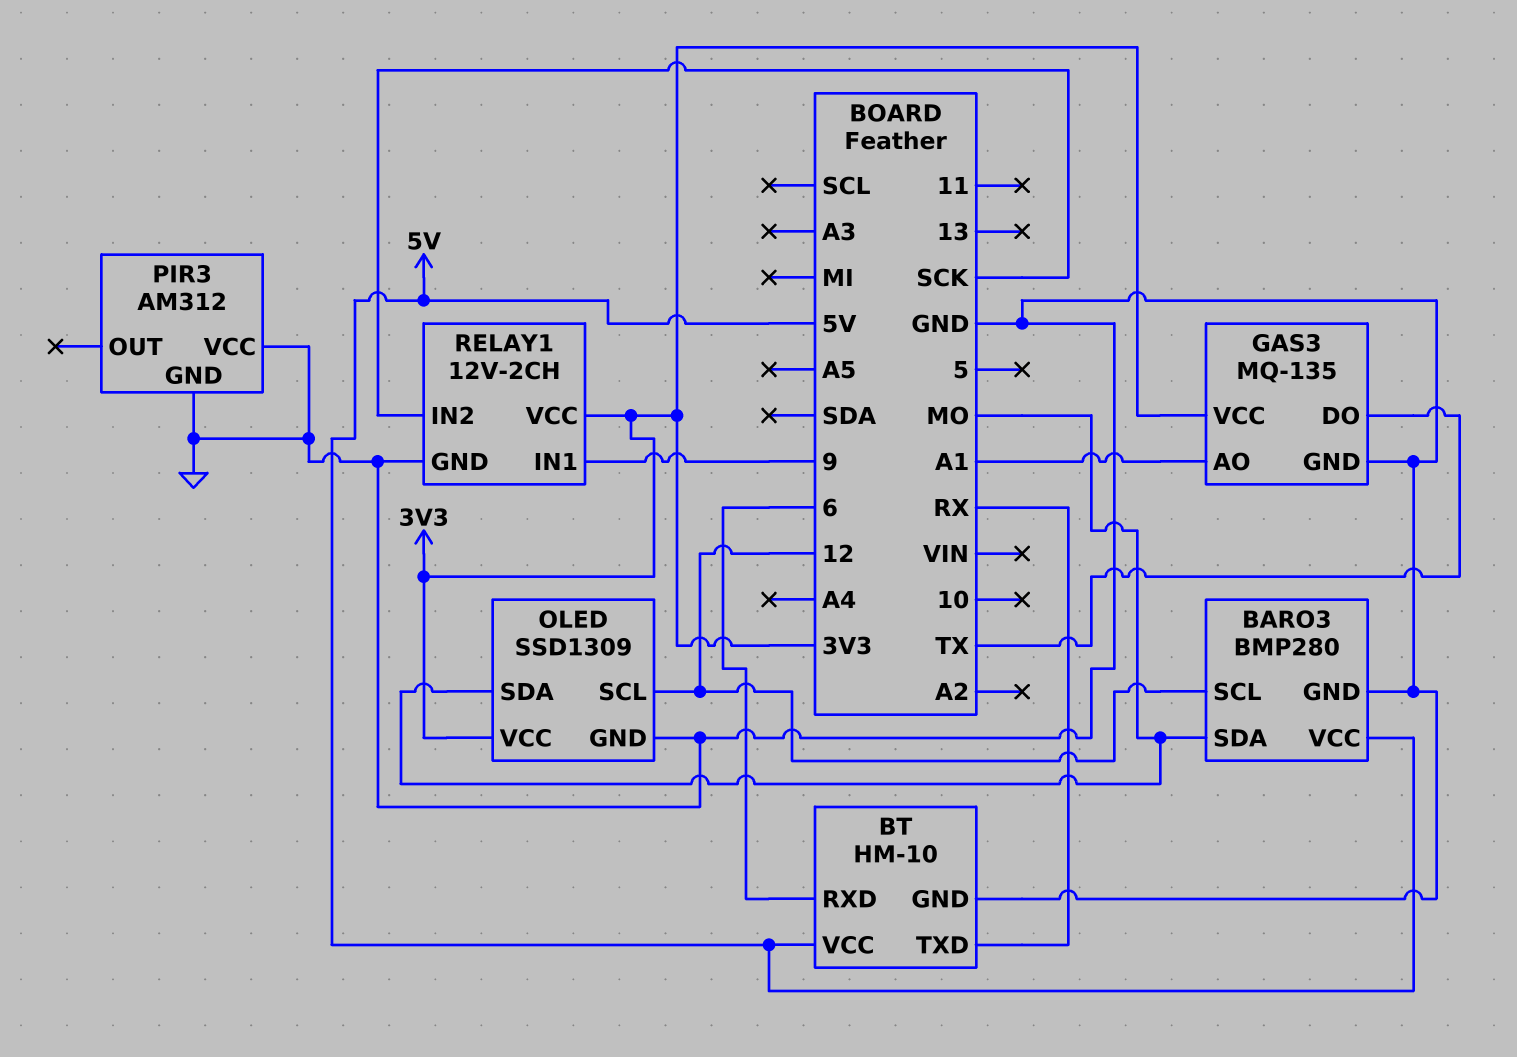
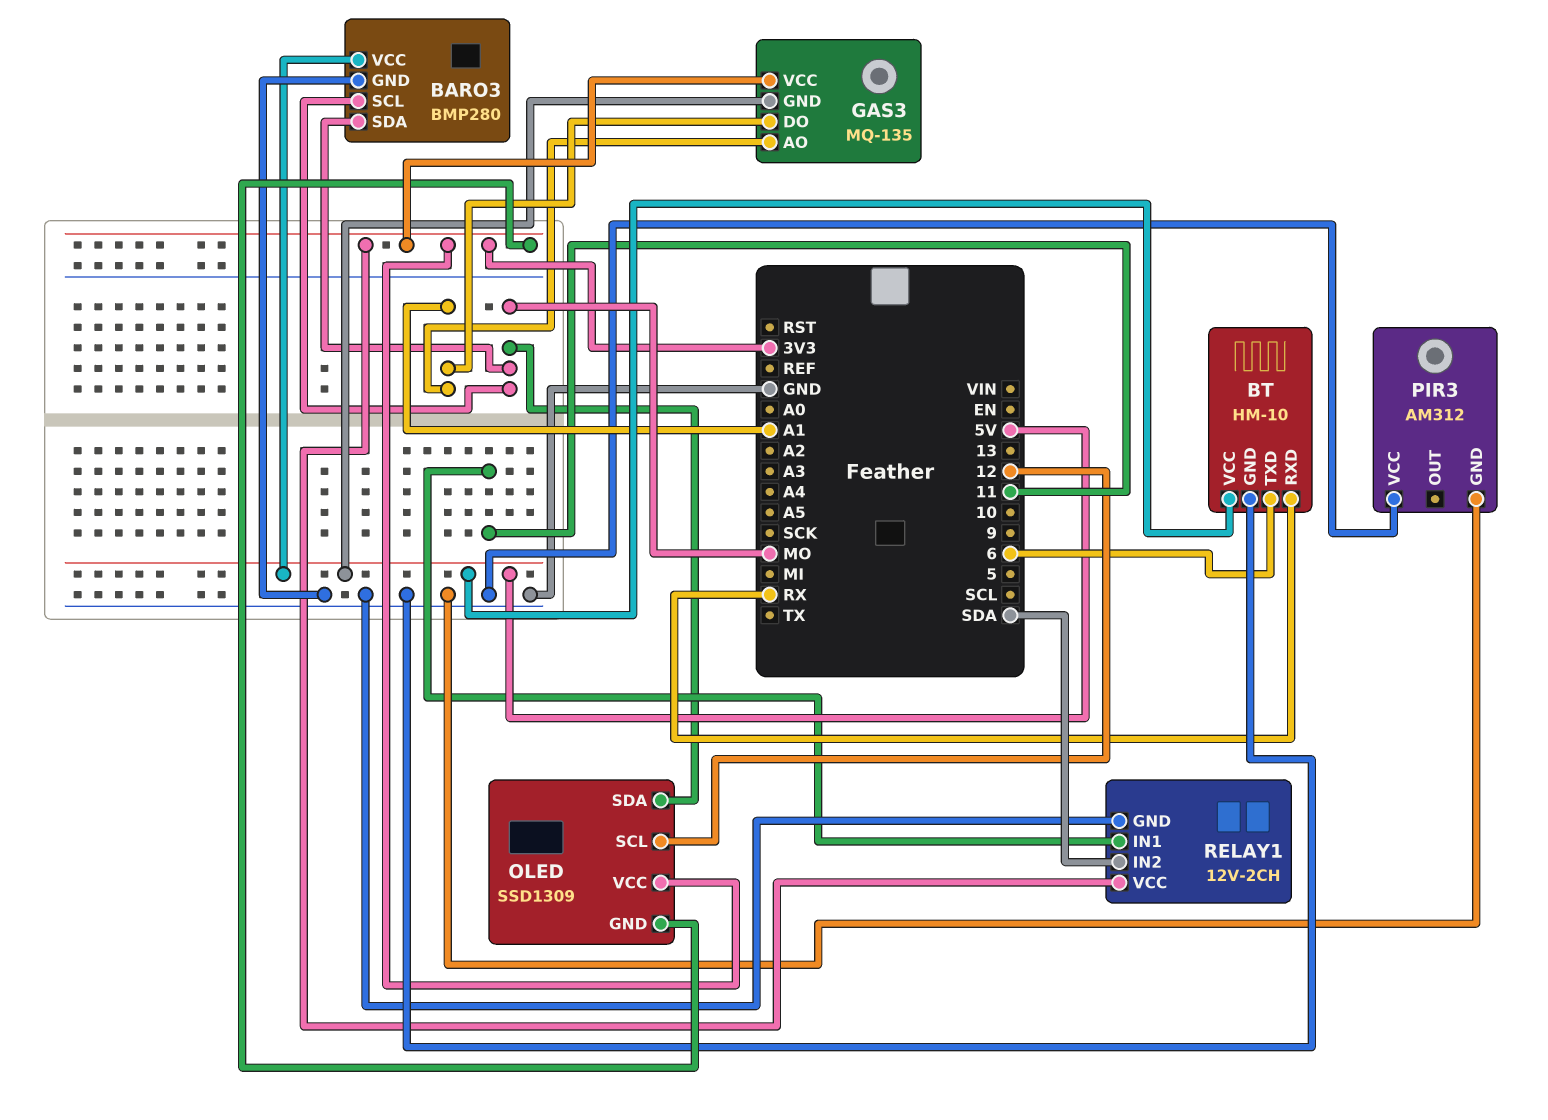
BARO3 pin SCL: 12 -> MO
BT pin RXD: 6 -> RX
BT pin TXD: RX -> 6
GAS3 pin DO: TX -> A1
GAS3 pin GND: GND -> 5V
OLED pin GND: GND -> 3V3
RELAY1 pin IN1: 9 -> 11
RELAY1 pin IN2: SCK -> SDA

